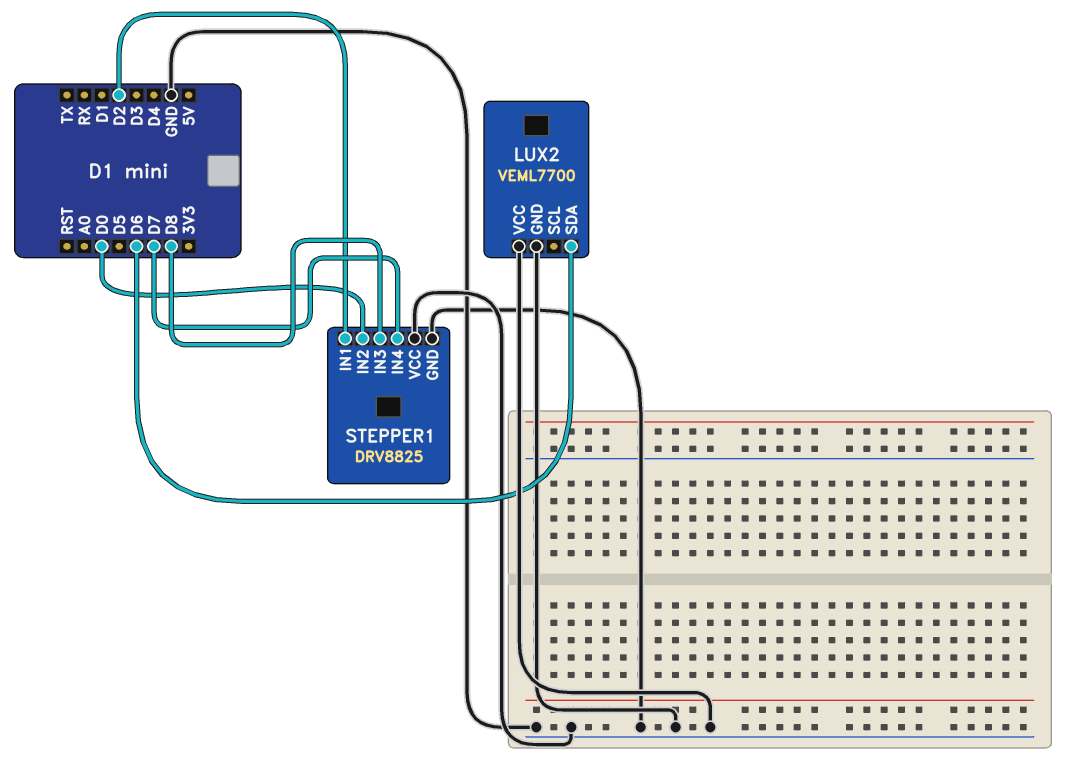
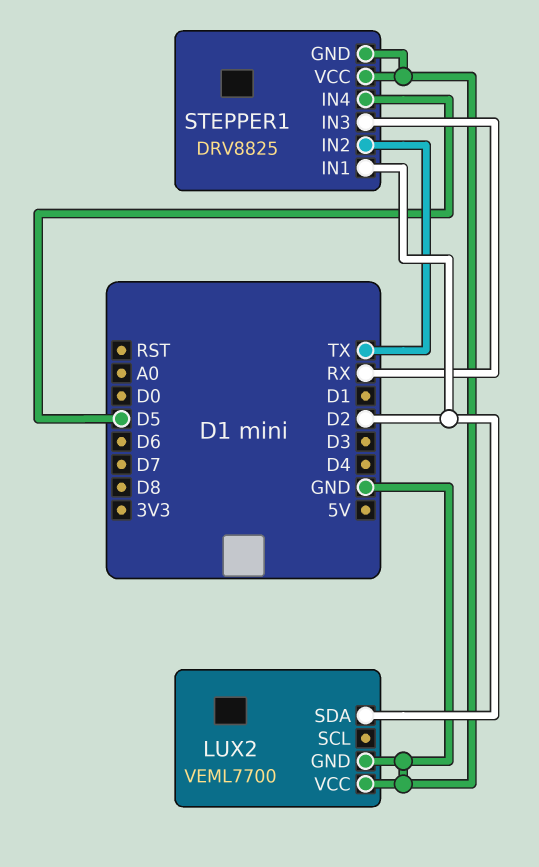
LUX2 pin SDA: D6 -> D2
STEPPER1 pin IN2: D0 -> TX
STEPPER1 pin IN3: D8 -> RX
STEPPER1 pin IN4: D7 -> D5

